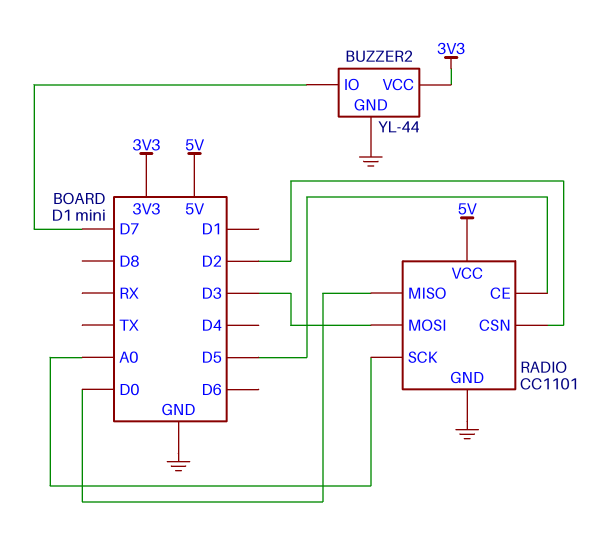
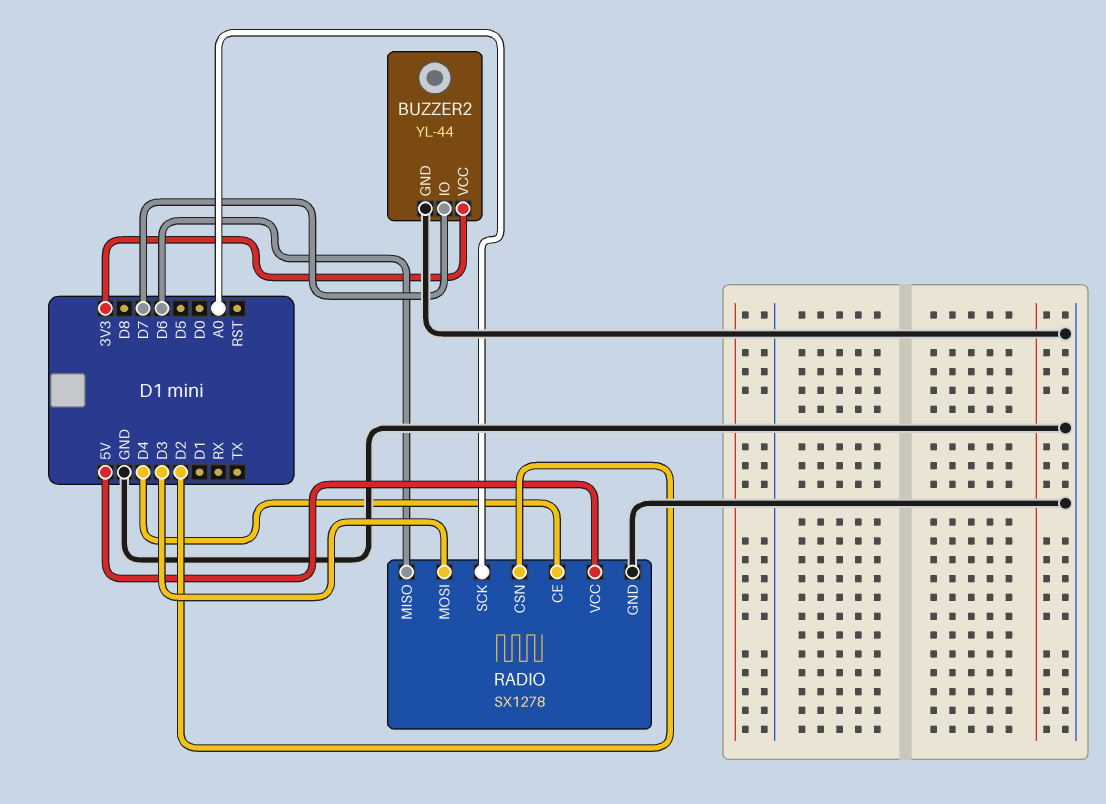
RADIO: CC1101 -> SX1278
RADIO pin CE: D5 -> D4
RADIO pin MISO: D0 -> D6

